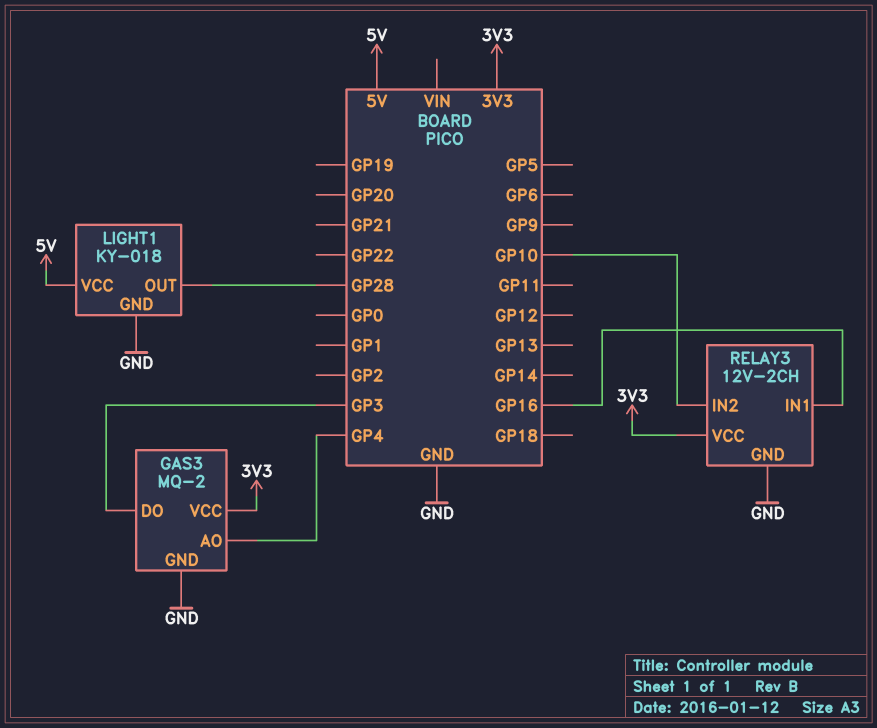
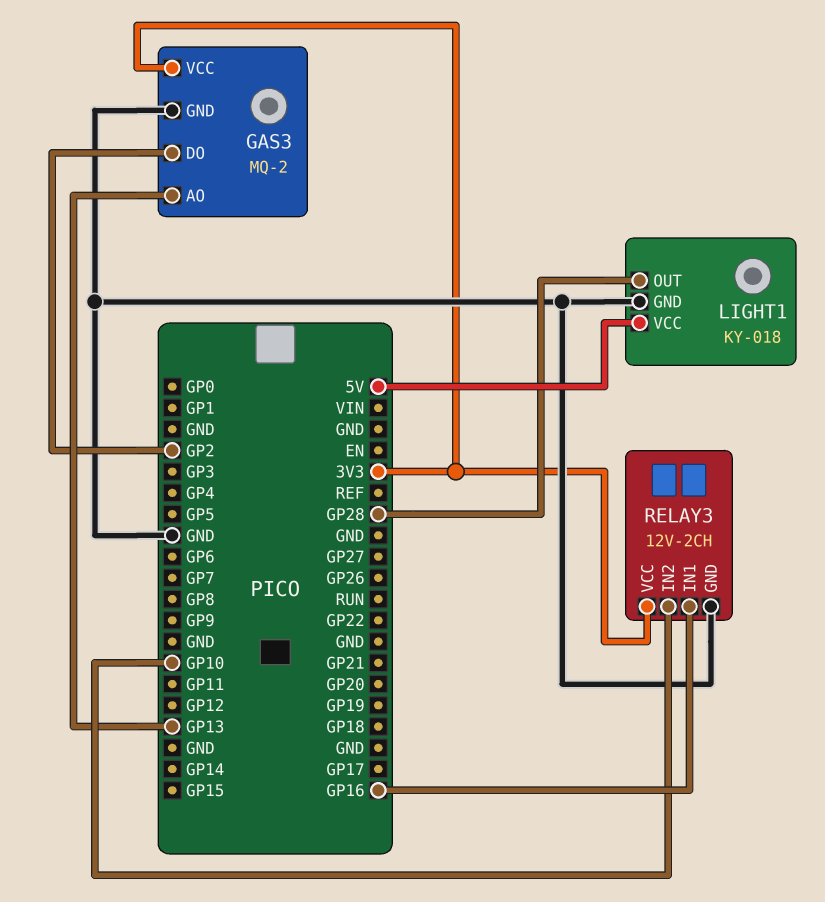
GAS3 pin AO: GP4 -> GP13
GAS3 pin DO: GP3 -> GP2

